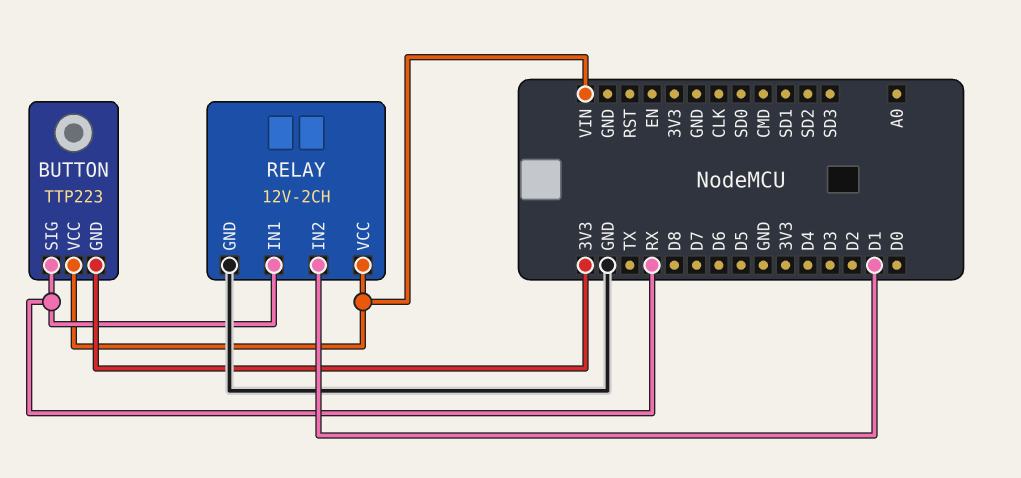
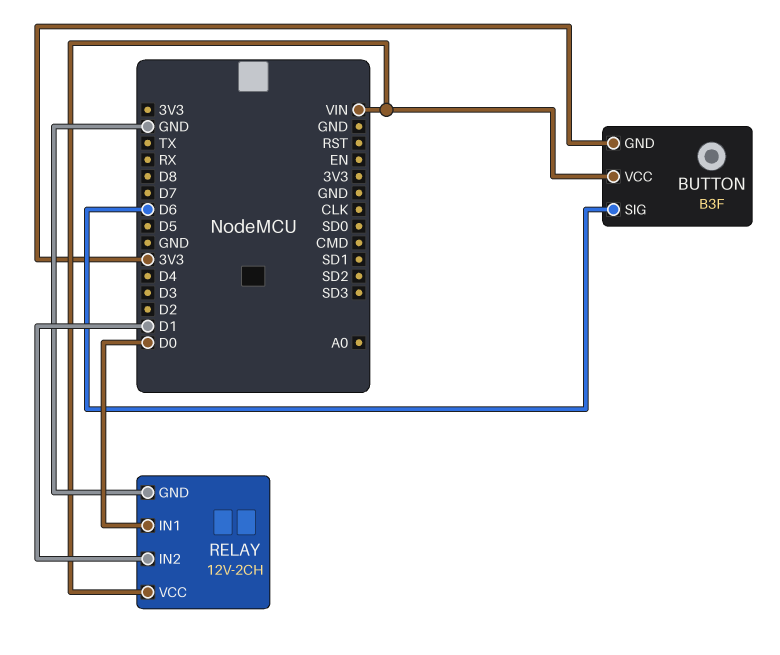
BUTTON: TTP223 -> B3F
BUTTON pin SIG: RX -> D6
RELAY pin IN1: RX -> D0

